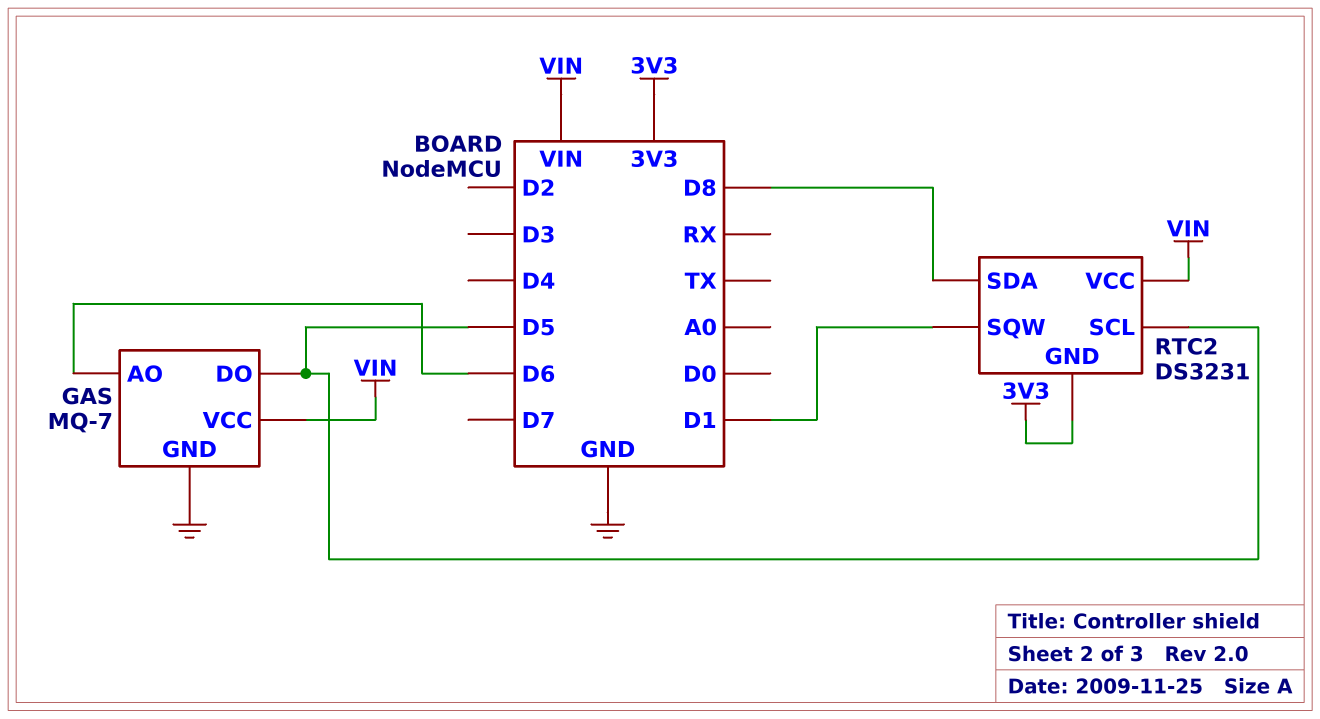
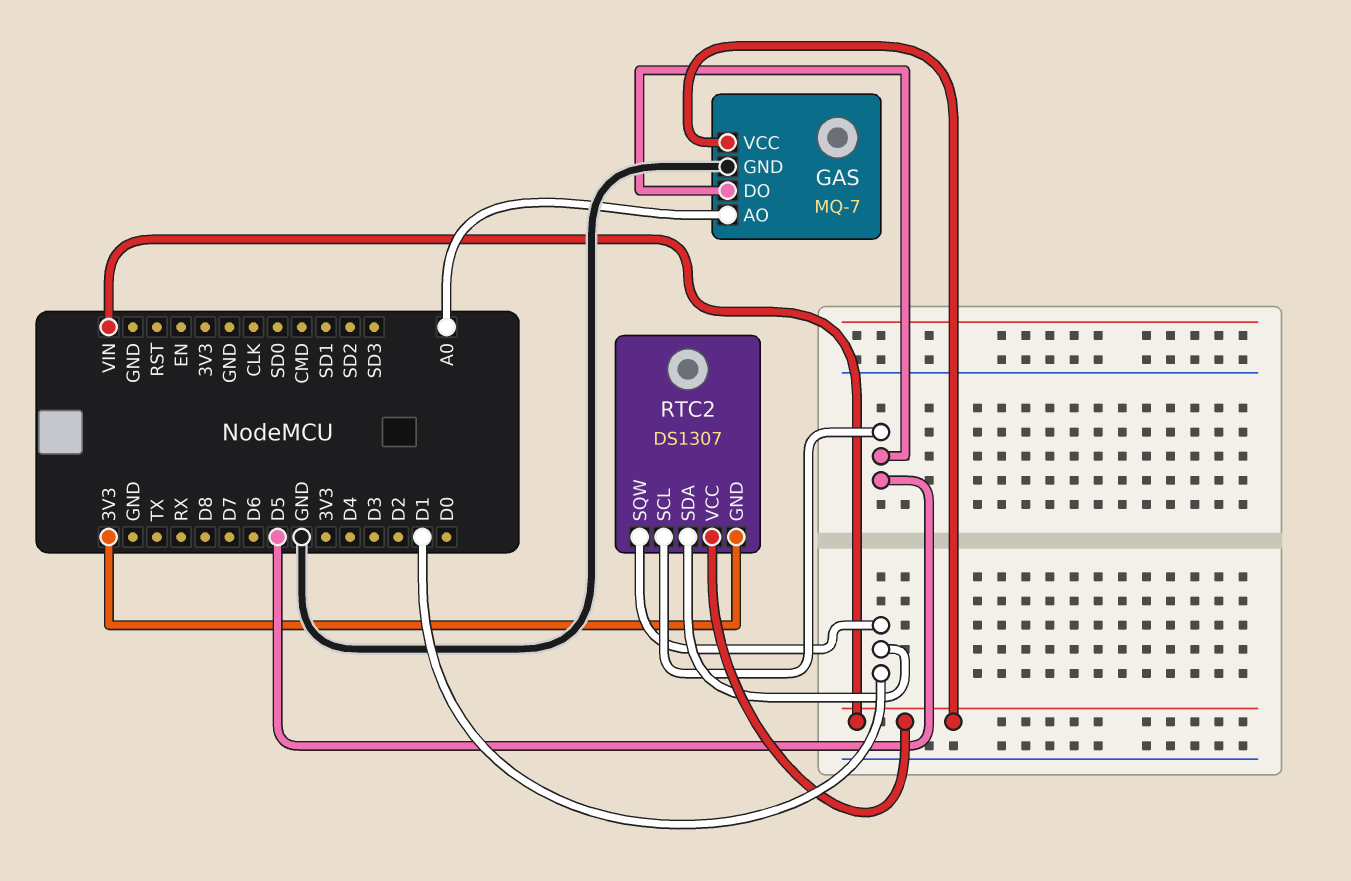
GAS pin AO: D6 -> A0
RTC2: DS3231 -> DS1307
RTC2 pin SDA: D8 -> D1

